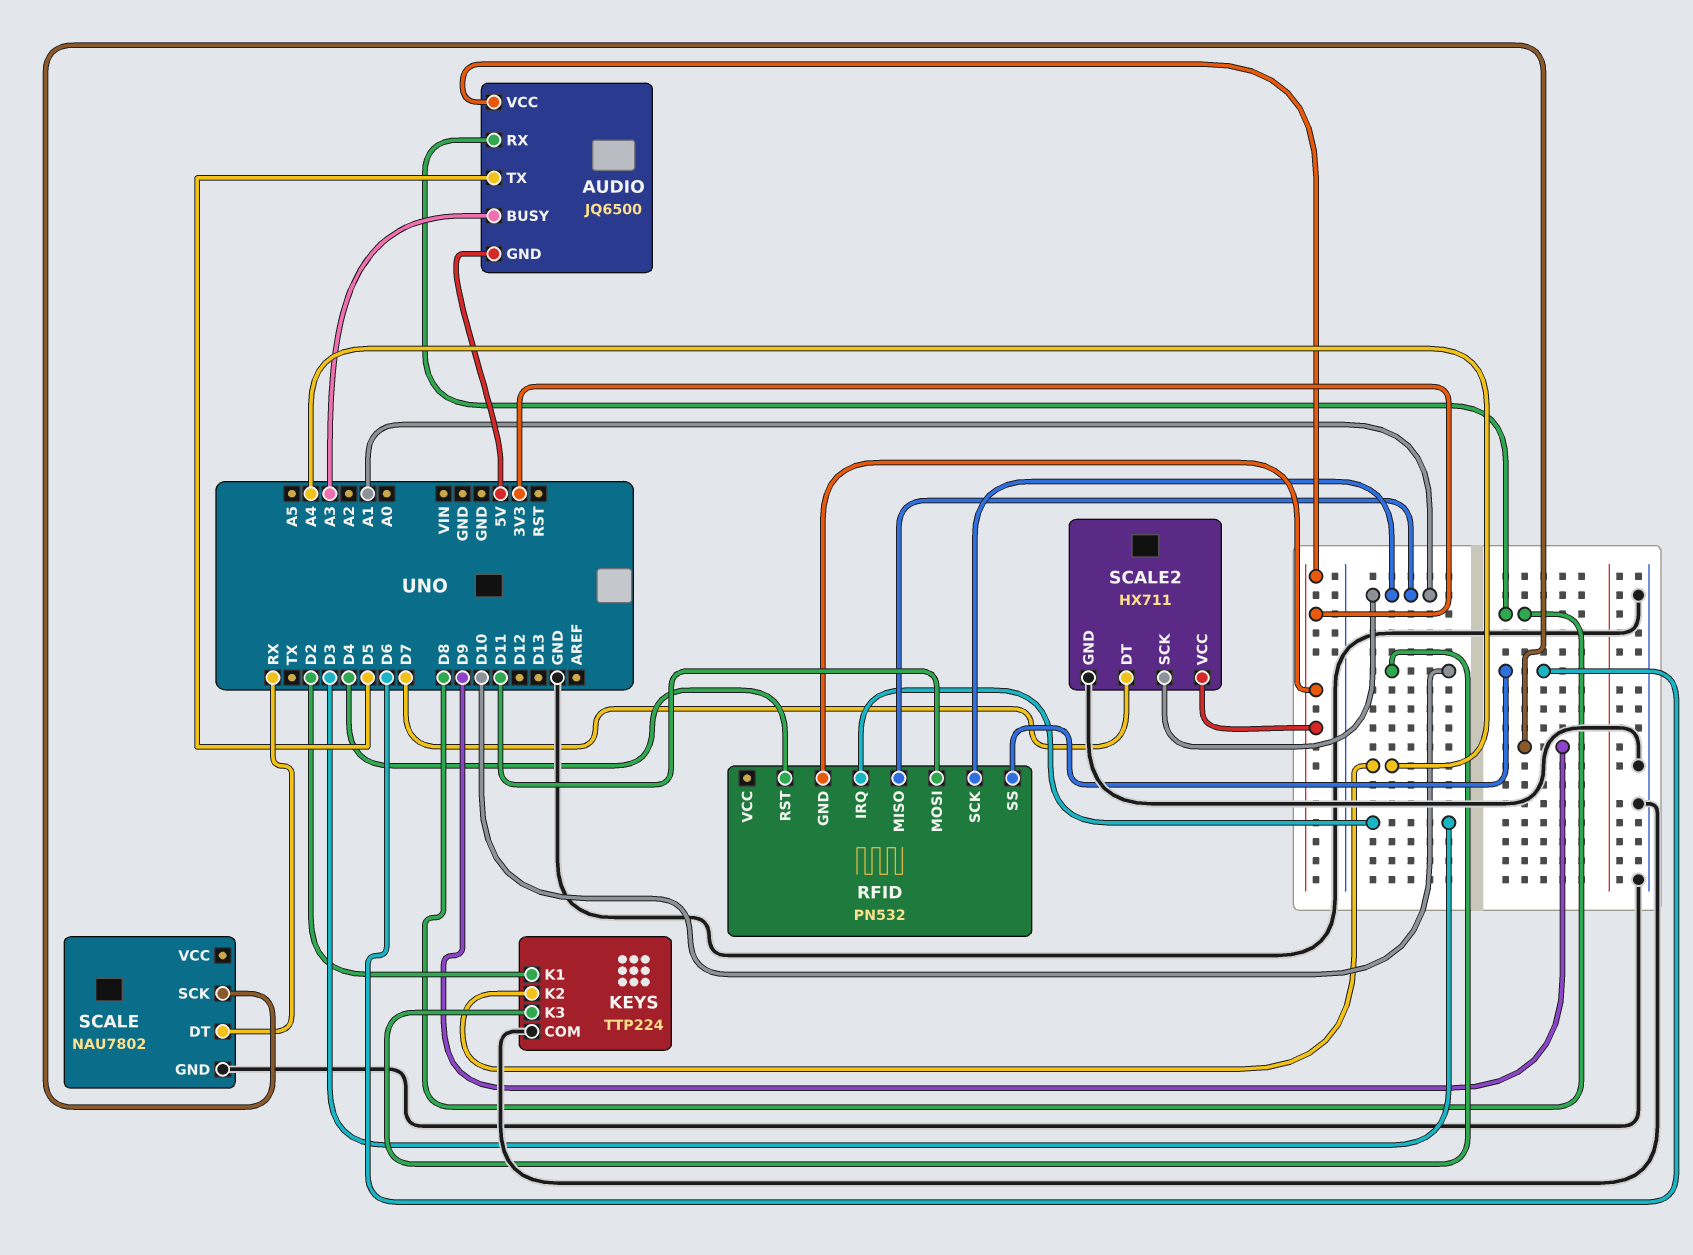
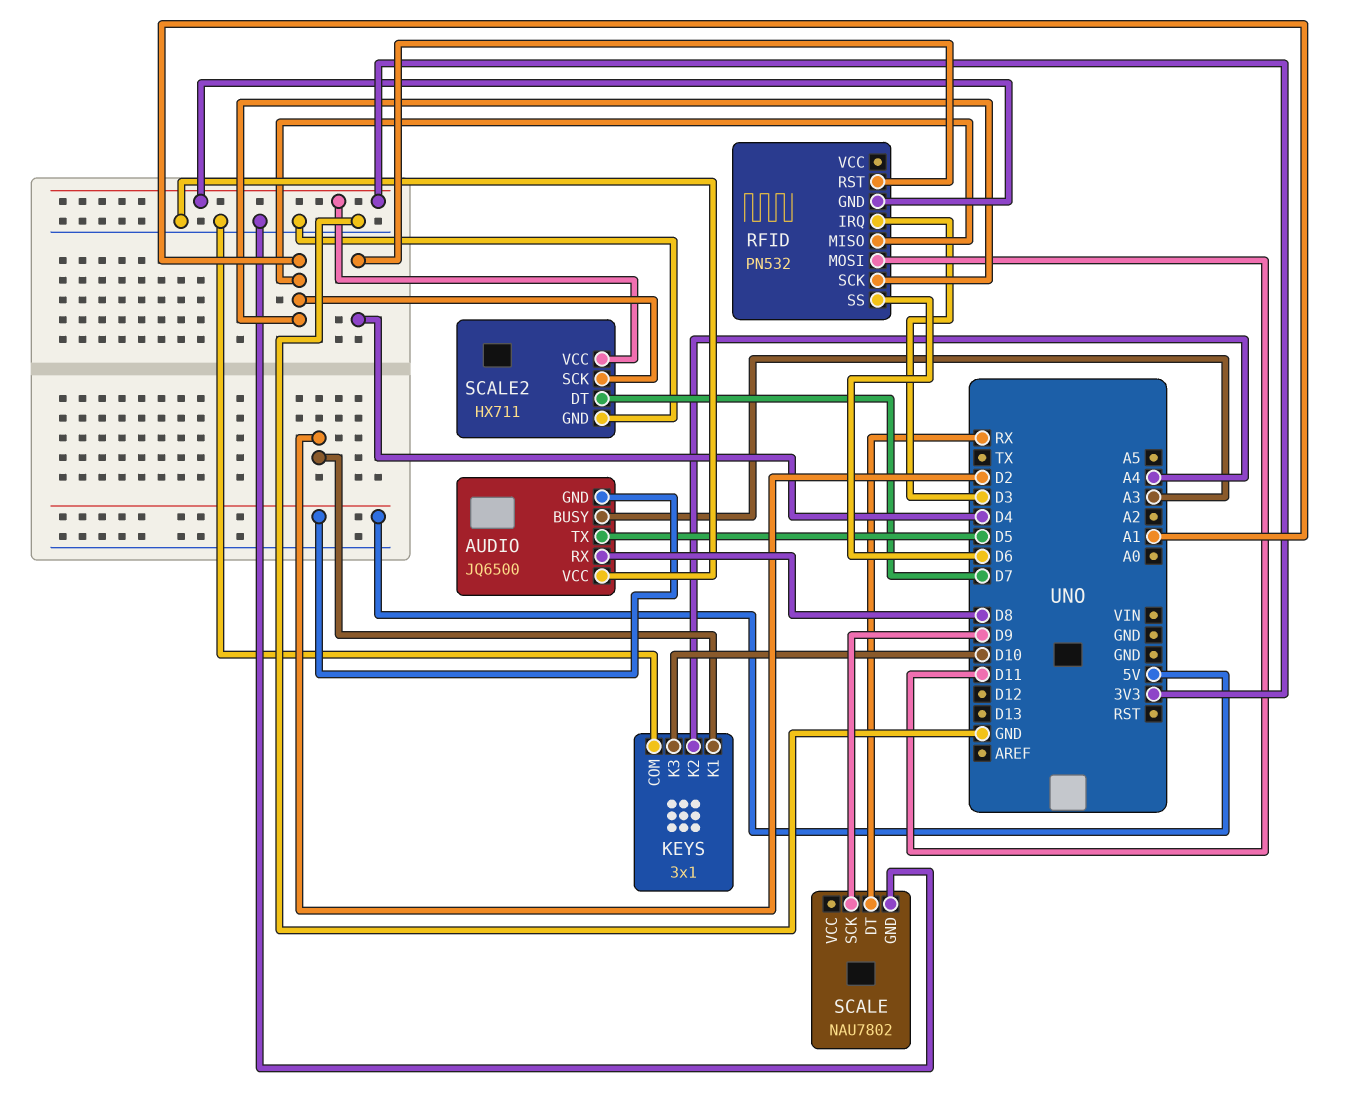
AUDIO pin VCC: 3V3 -> GND
KEYS: TTP224 -> 3x1

